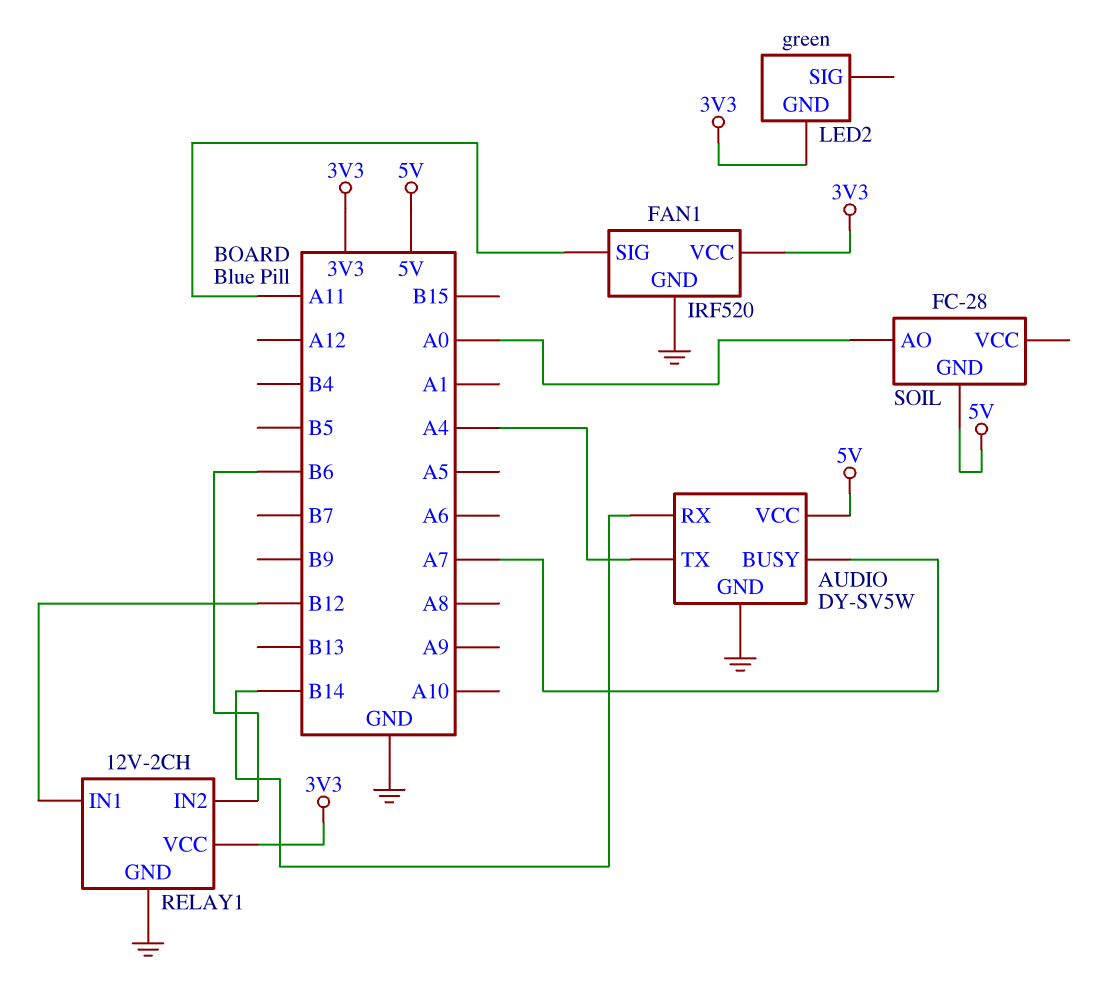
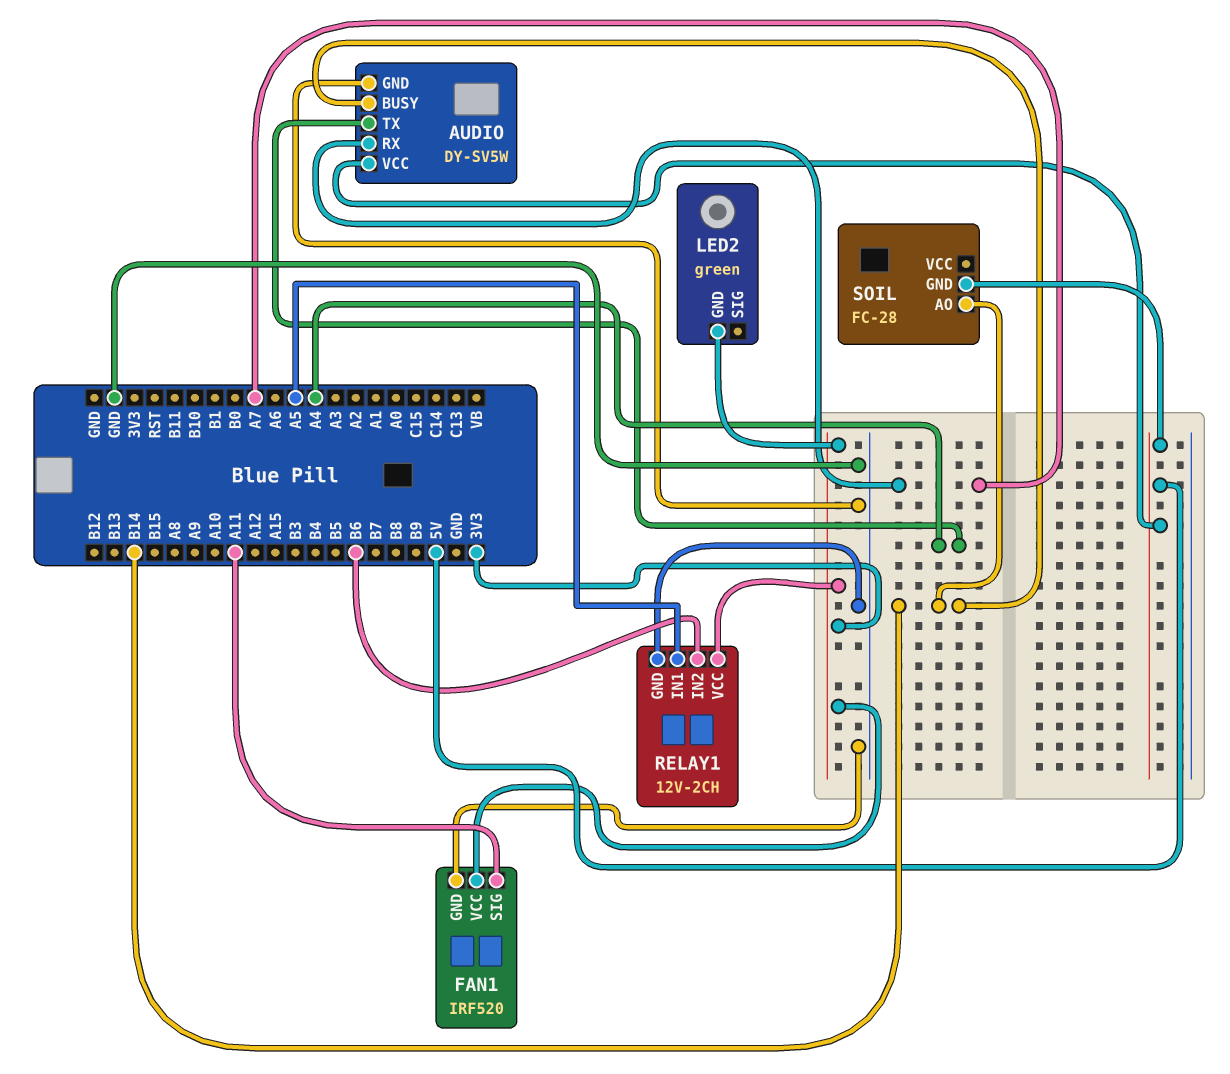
AUDIO pin BUSY: A7 -> B14
AUDIO pin RX: B14 -> A7
RELAY1 pin IN1: B12 -> A5
SOIL pin AO: A0 -> B14

